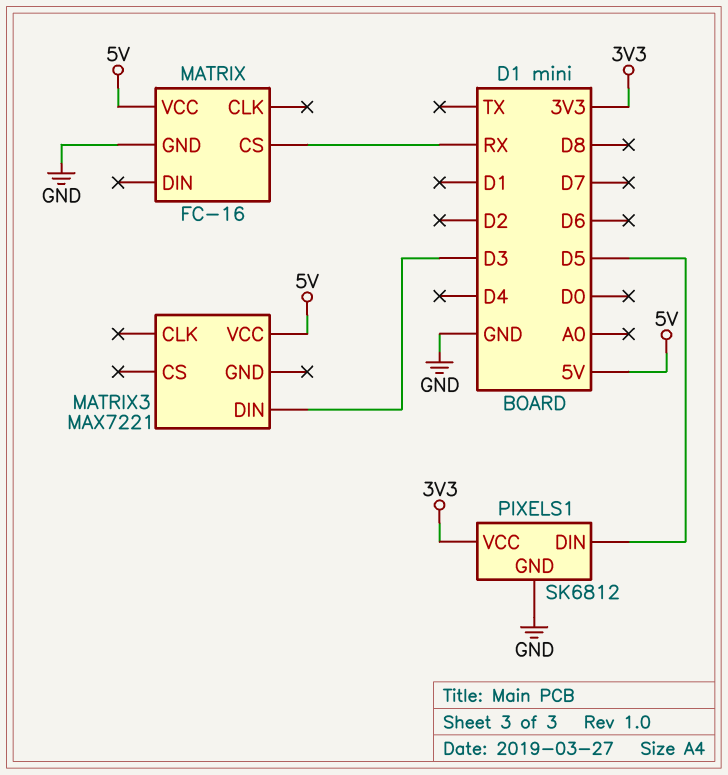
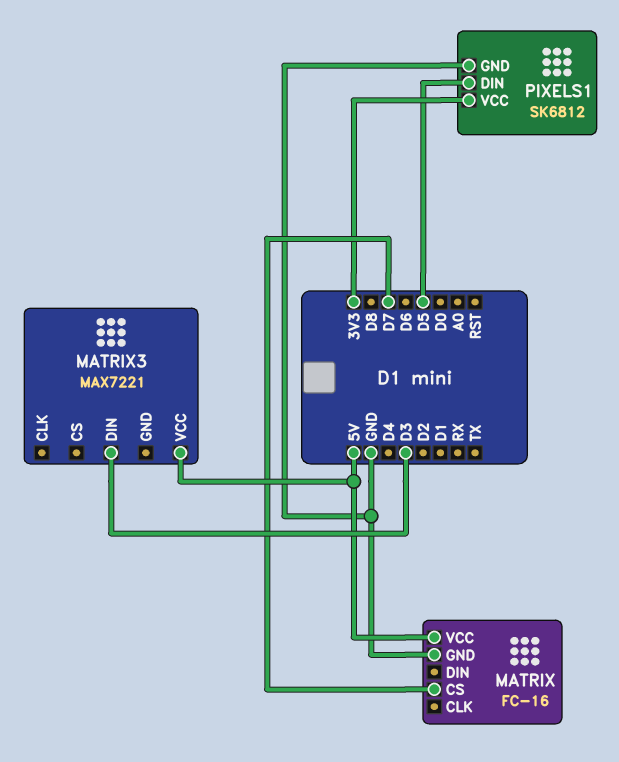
MATRIX pin CS: RX -> D7

